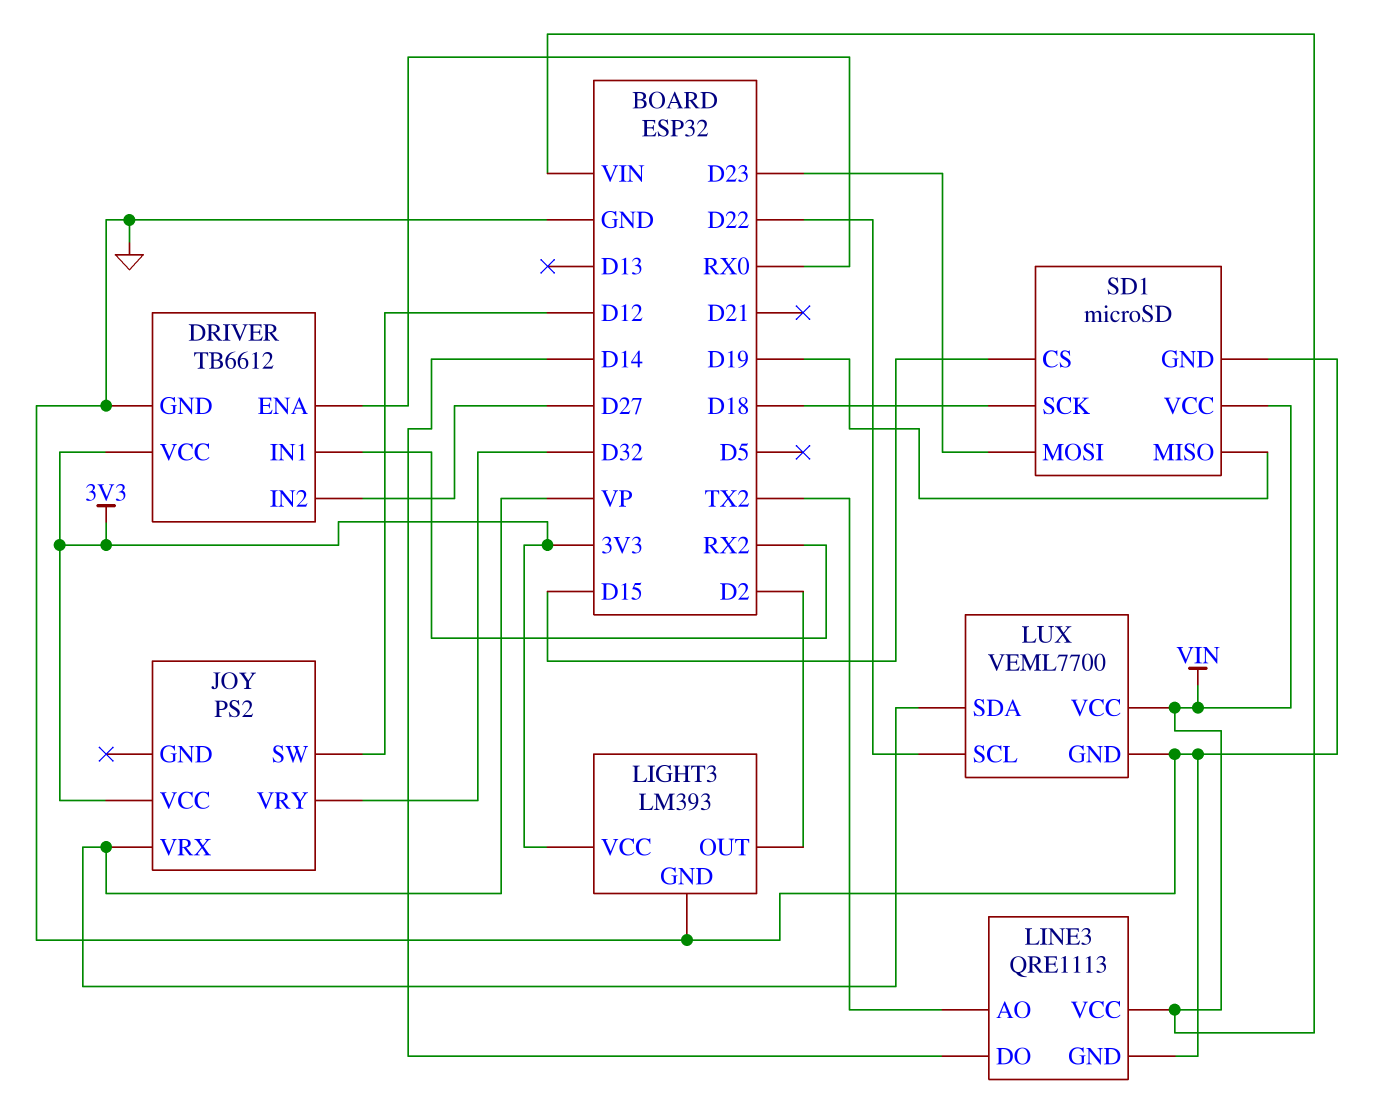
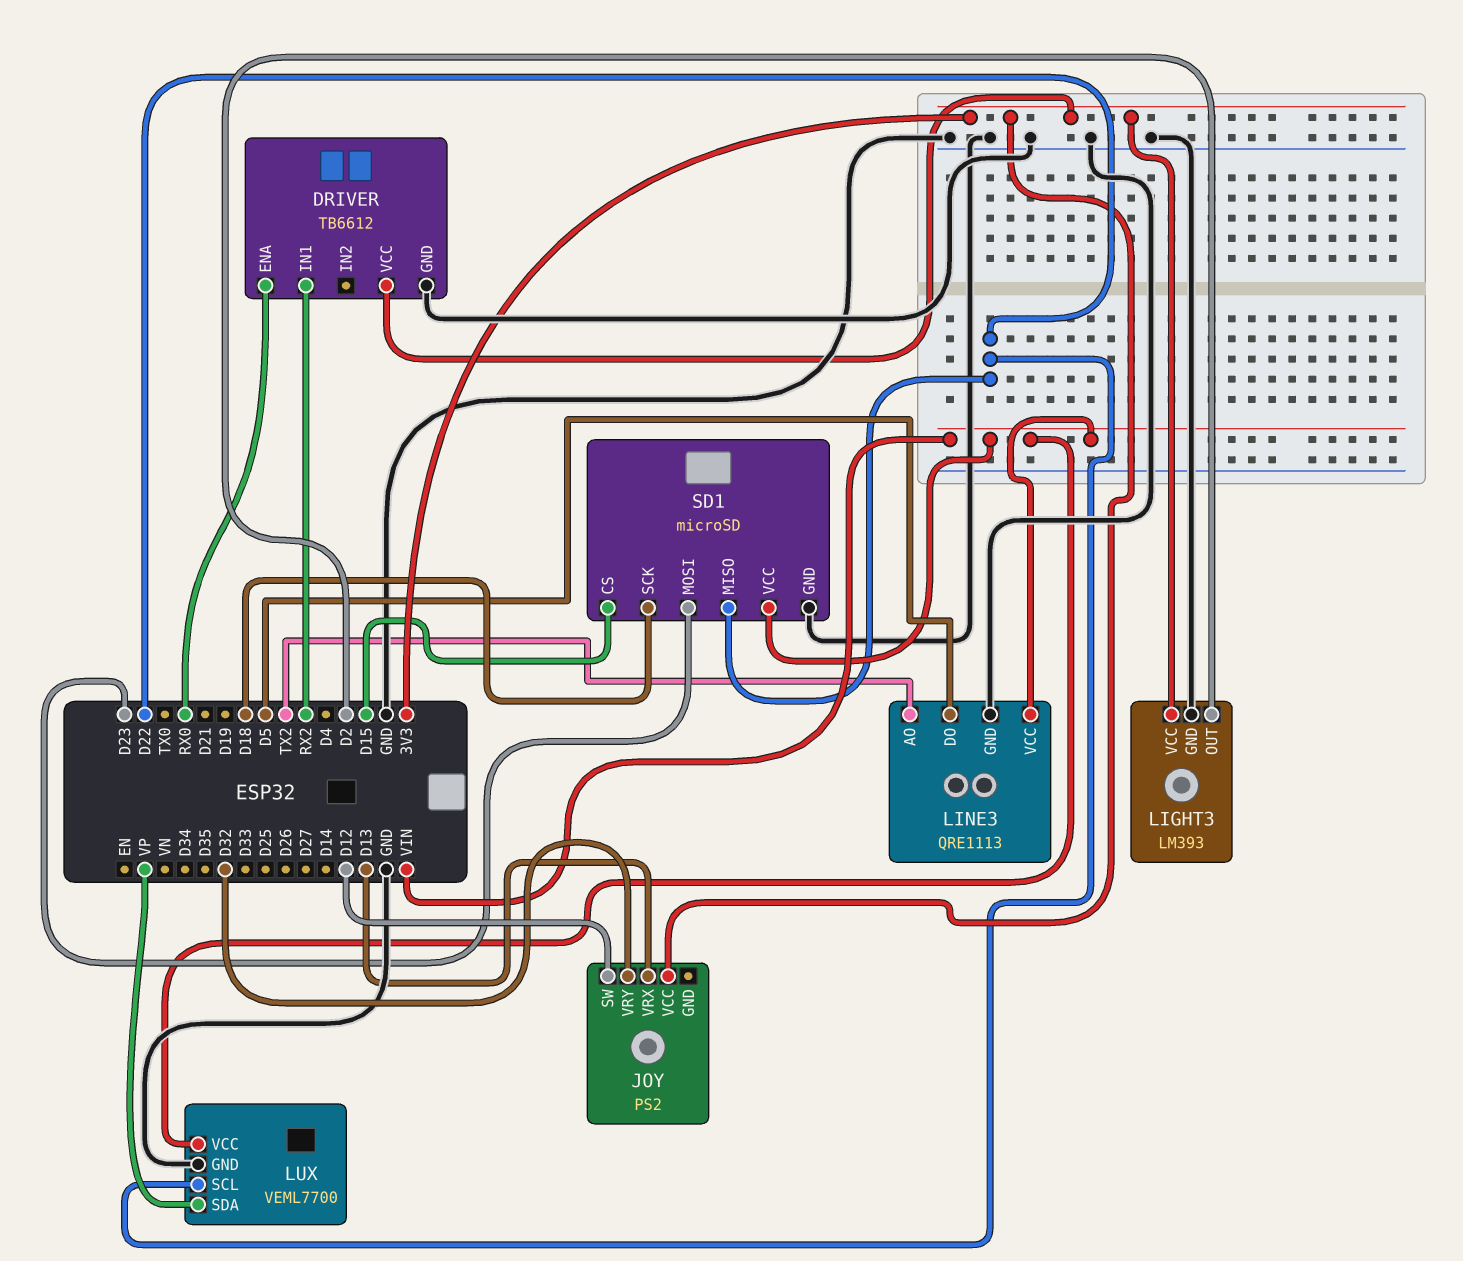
DRIVER pin IN2: D27 -> none
JOY pin VRX: VP -> D13
LINE3 pin DO: D14 -> D5
SD1 pin MISO: D19 -> D22

